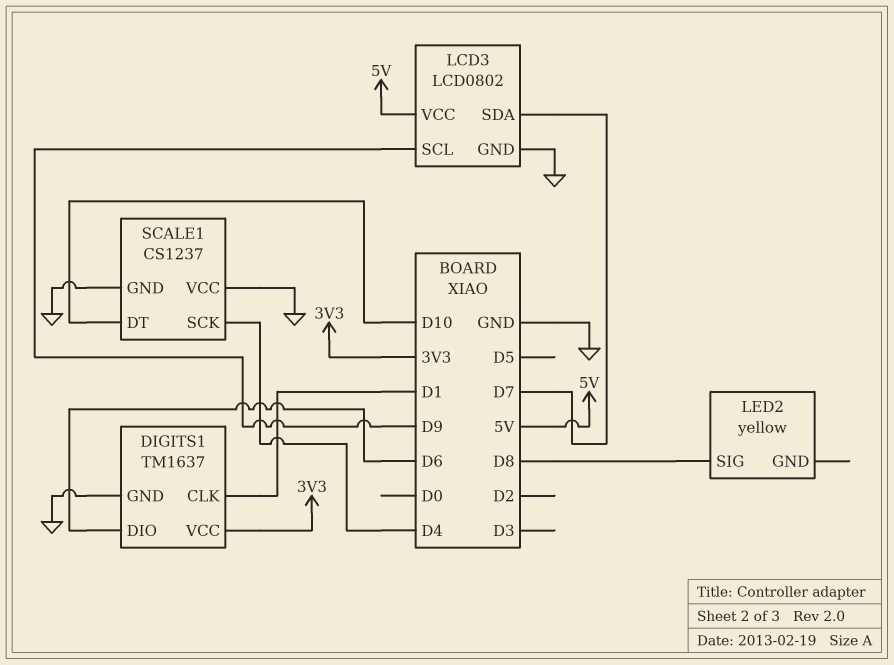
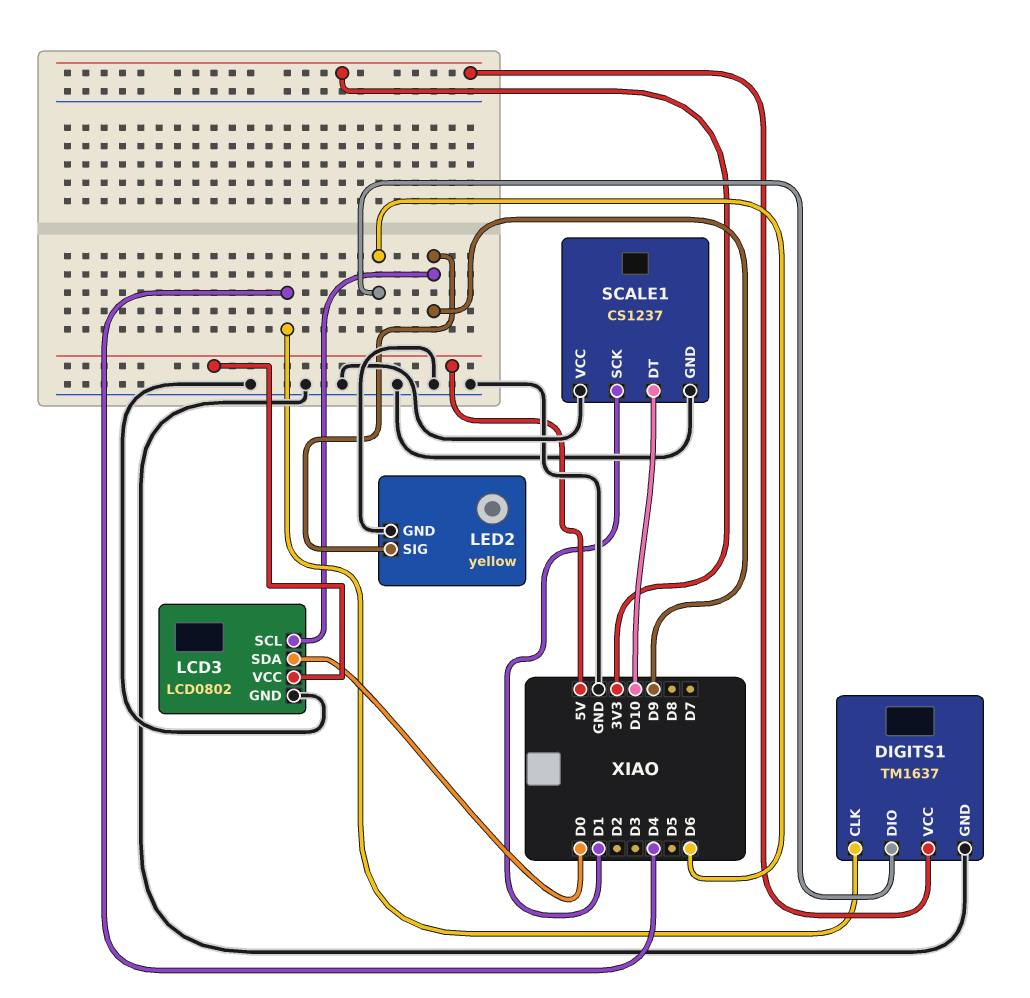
DIGITS1 pin CLK: D1 -> D4
LCD3 pin SDA: D7 -> D0
LED2 pin GND: none -> GND
LED2 pin SIG: D8 -> D9
SCALE1 pin SCK: D4 -> D1

